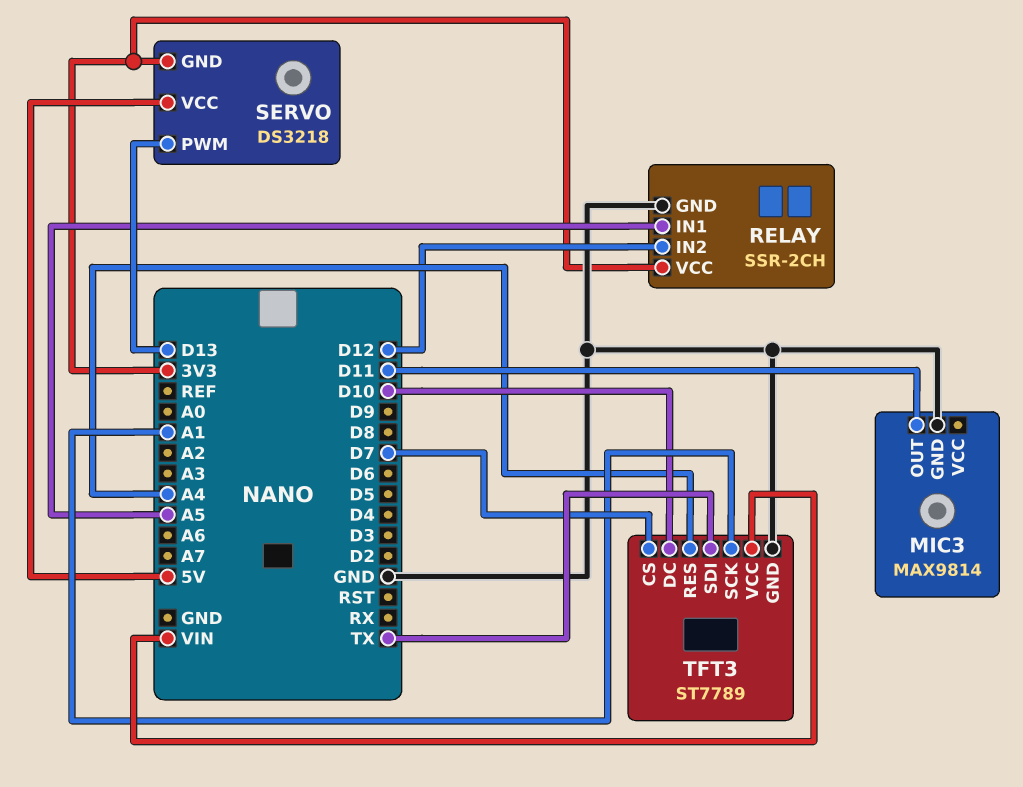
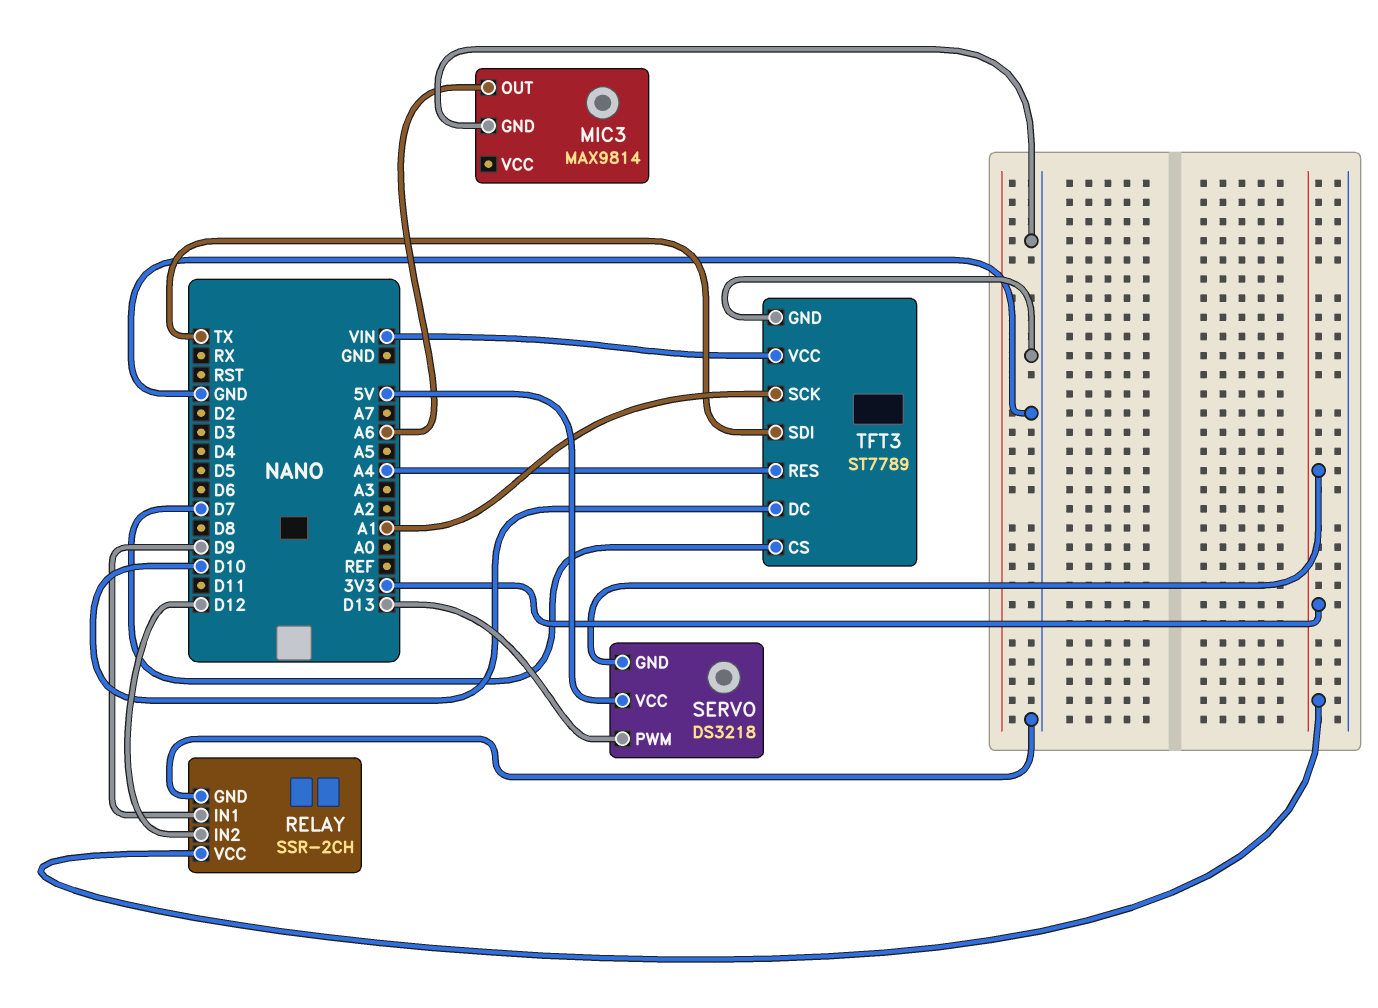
MIC3 pin OUT: D11 -> A6
RELAY pin IN1: A5 -> D9

